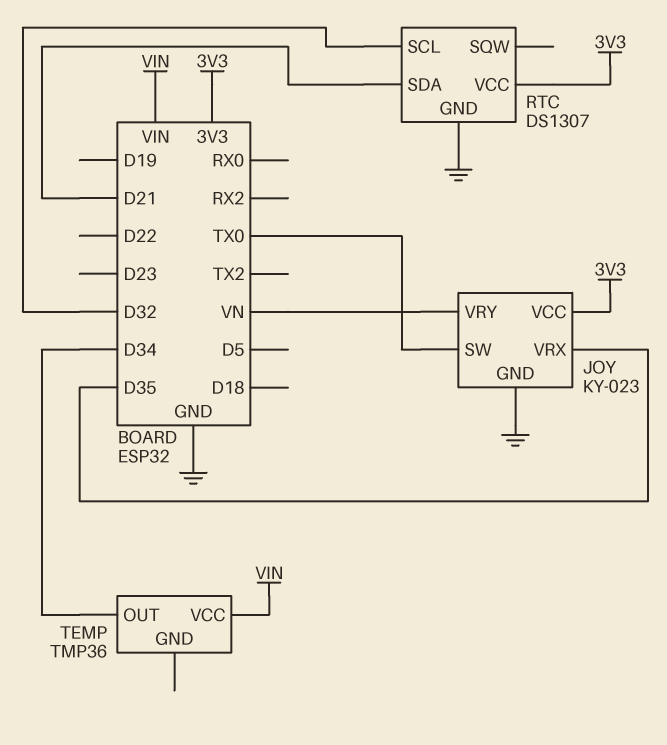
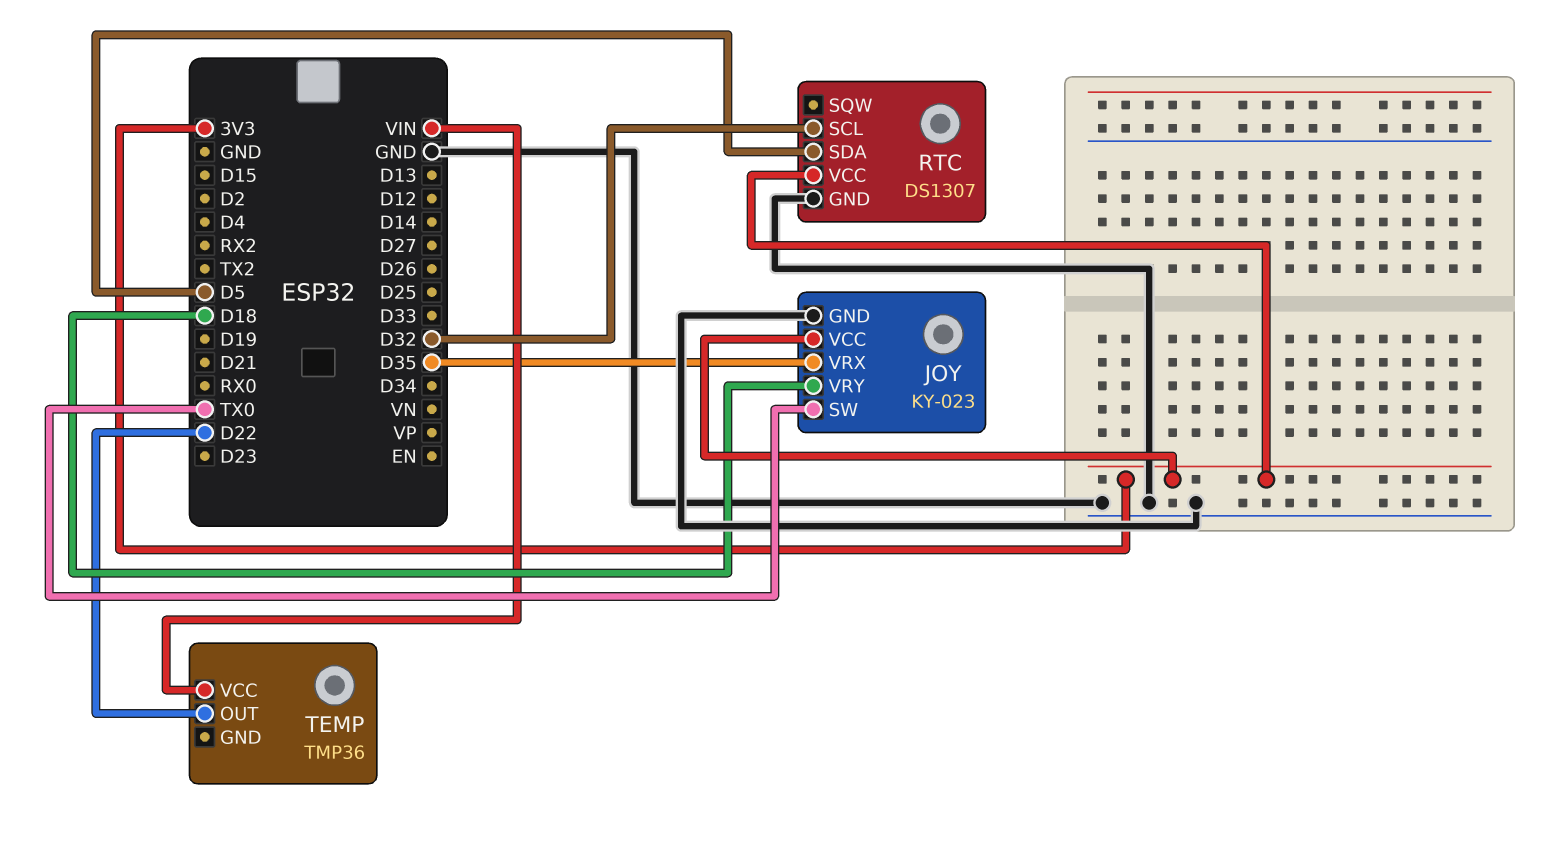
JOY pin VRY: VN -> D18
RTC pin SDA: D21 -> D5
TEMP pin OUT: D34 -> D22

